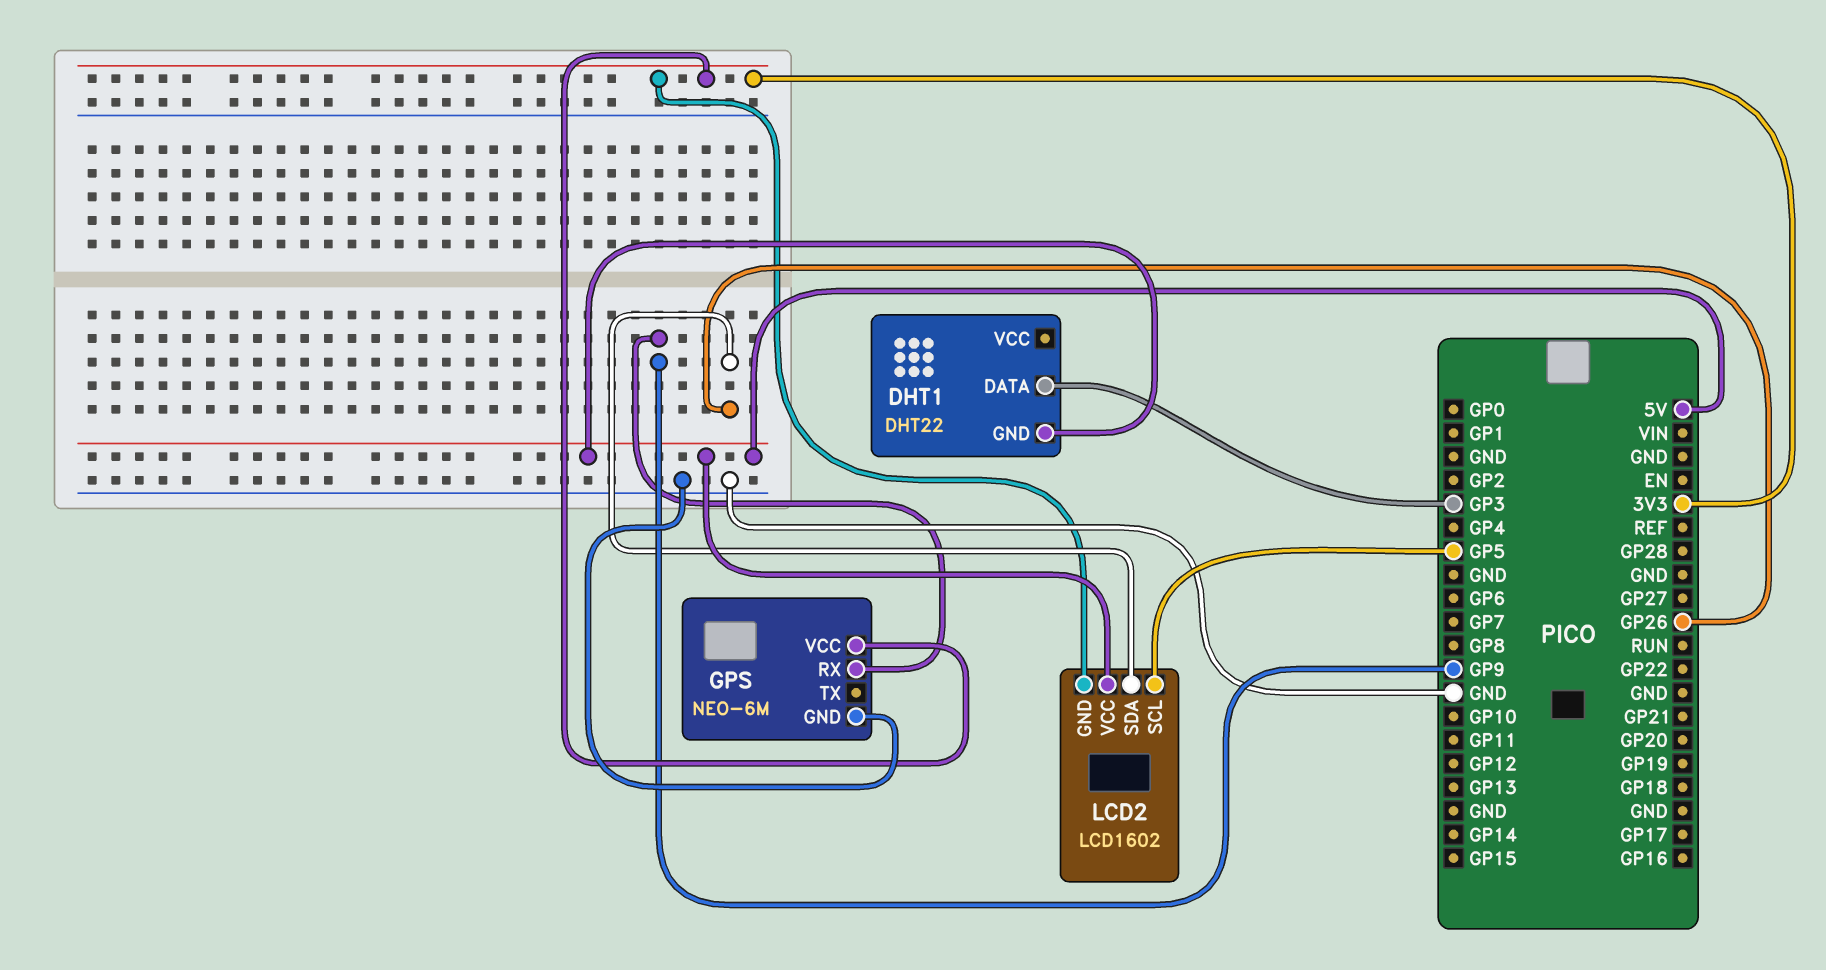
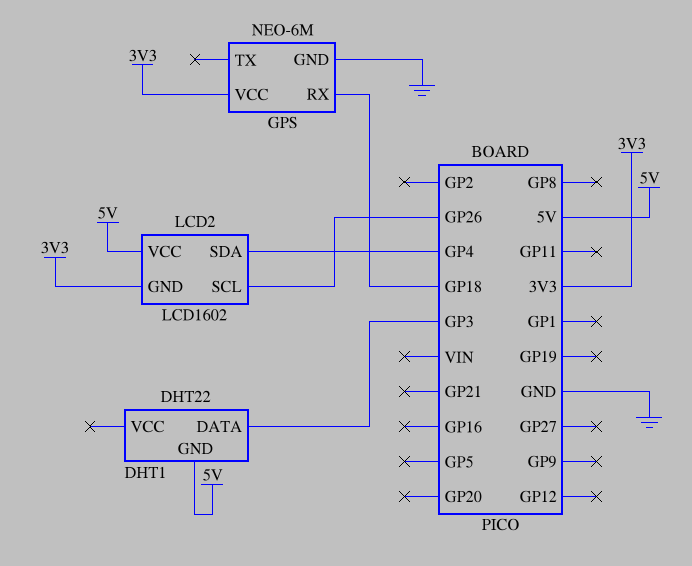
GPS pin RX: GP9 -> GP18
LCD2 pin SCL: GP5 -> GP26
LCD2 pin SDA: GP26 -> GP4

